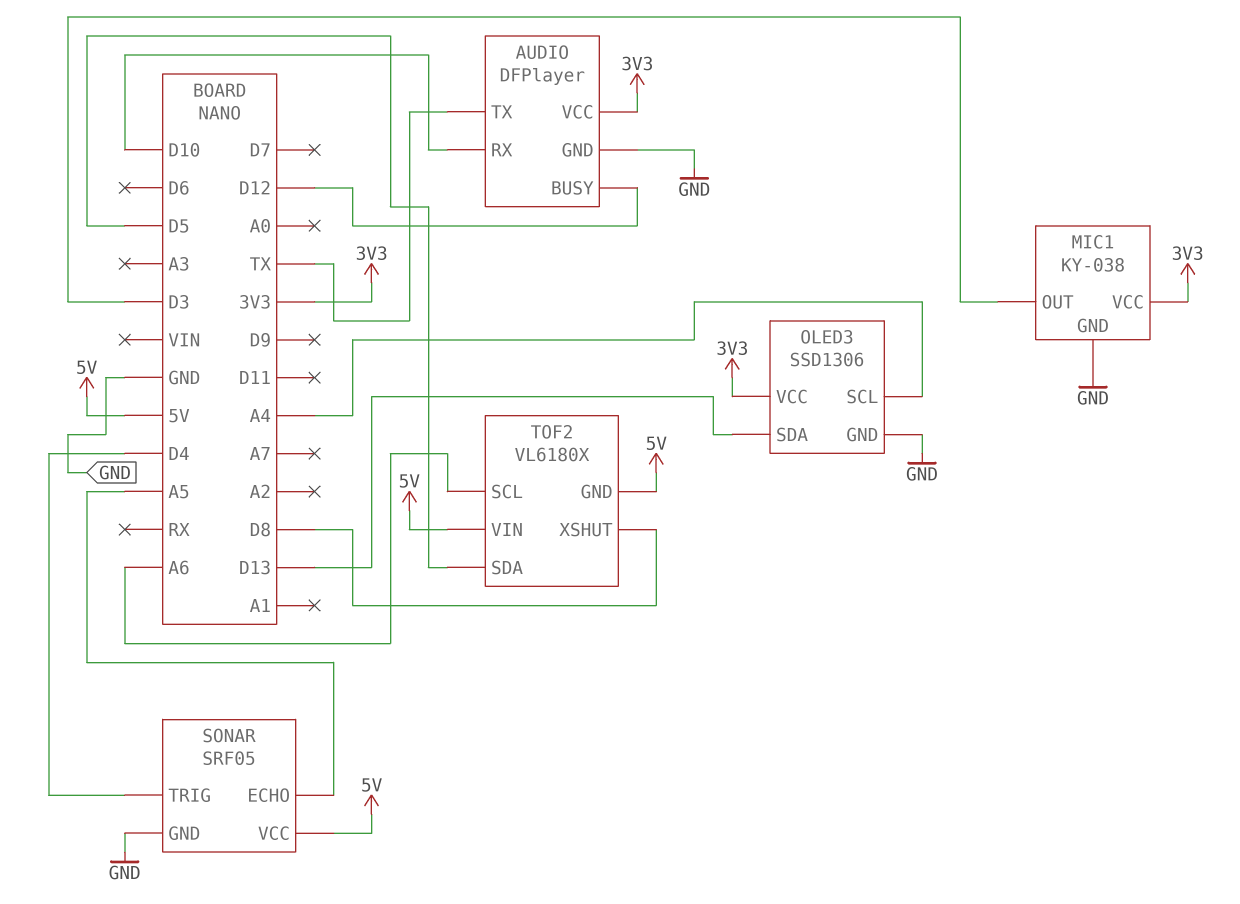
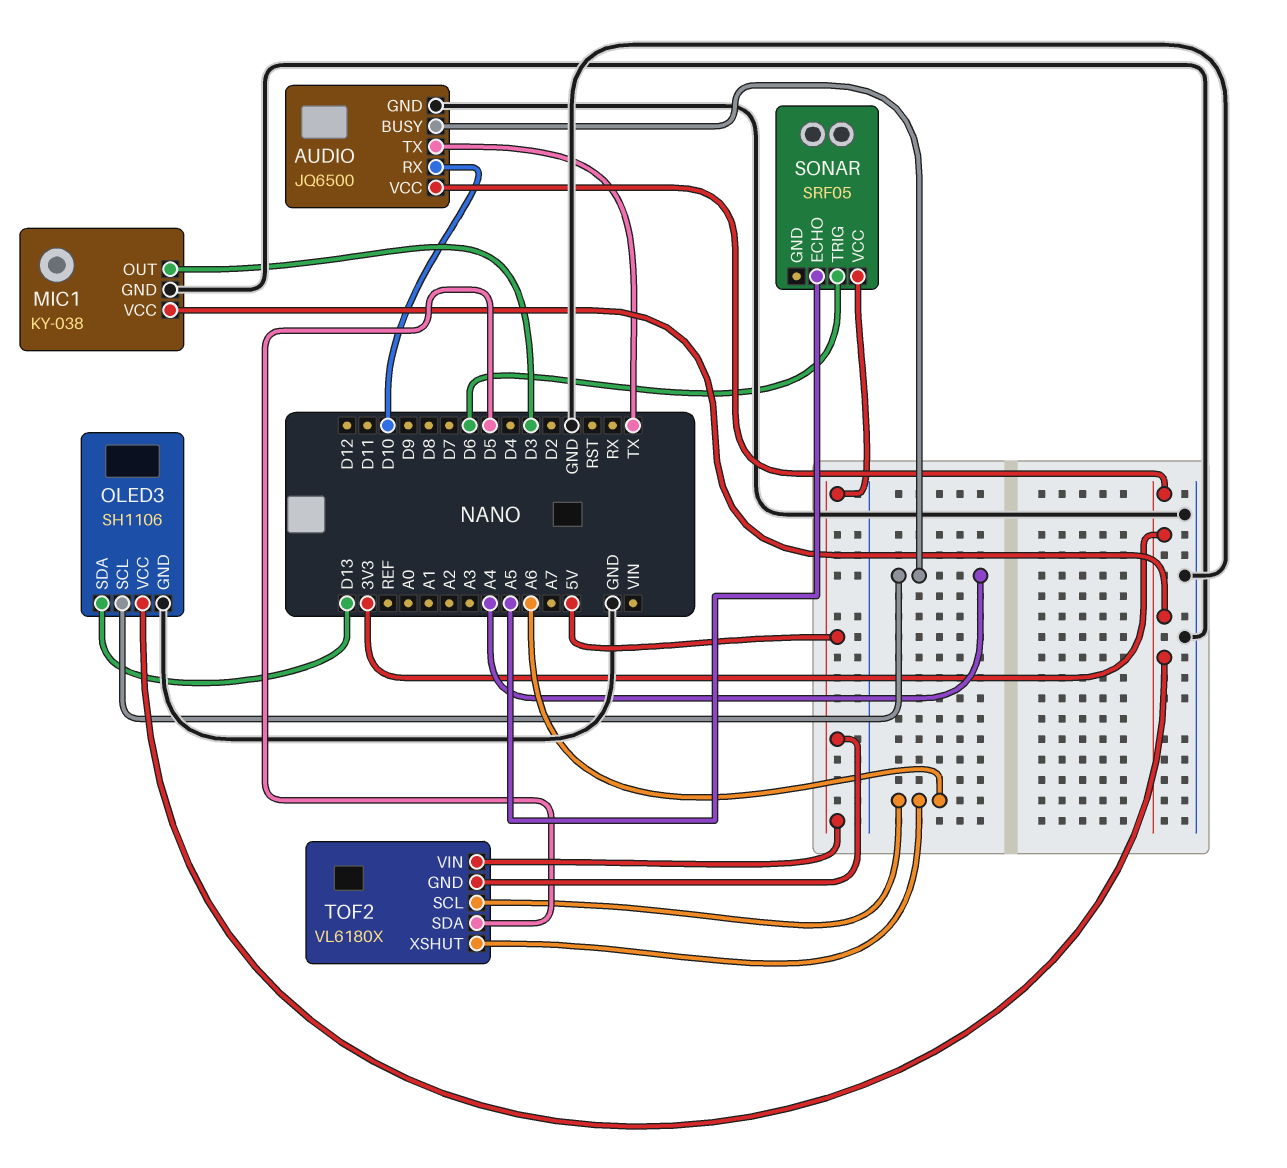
AUDIO: DFPlayer -> JQ6500
AUDIO pin BUSY: D12 -> A4
OLED3: SSD1306 -> SH1106
SONAR pin GND: GND -> none
SONAR pin TRIG: D4 -> D6
TOF2 pin XSHUT: D8 -> A6

